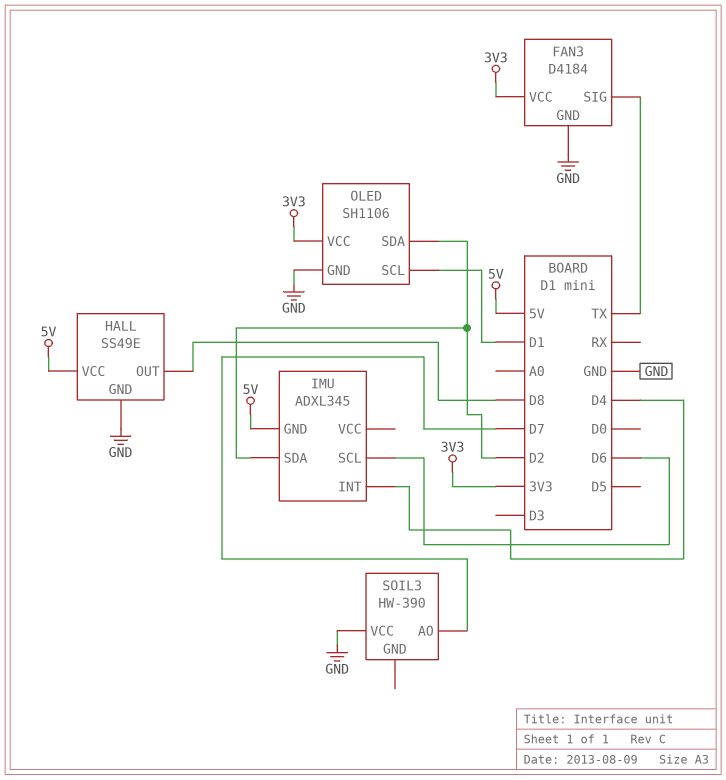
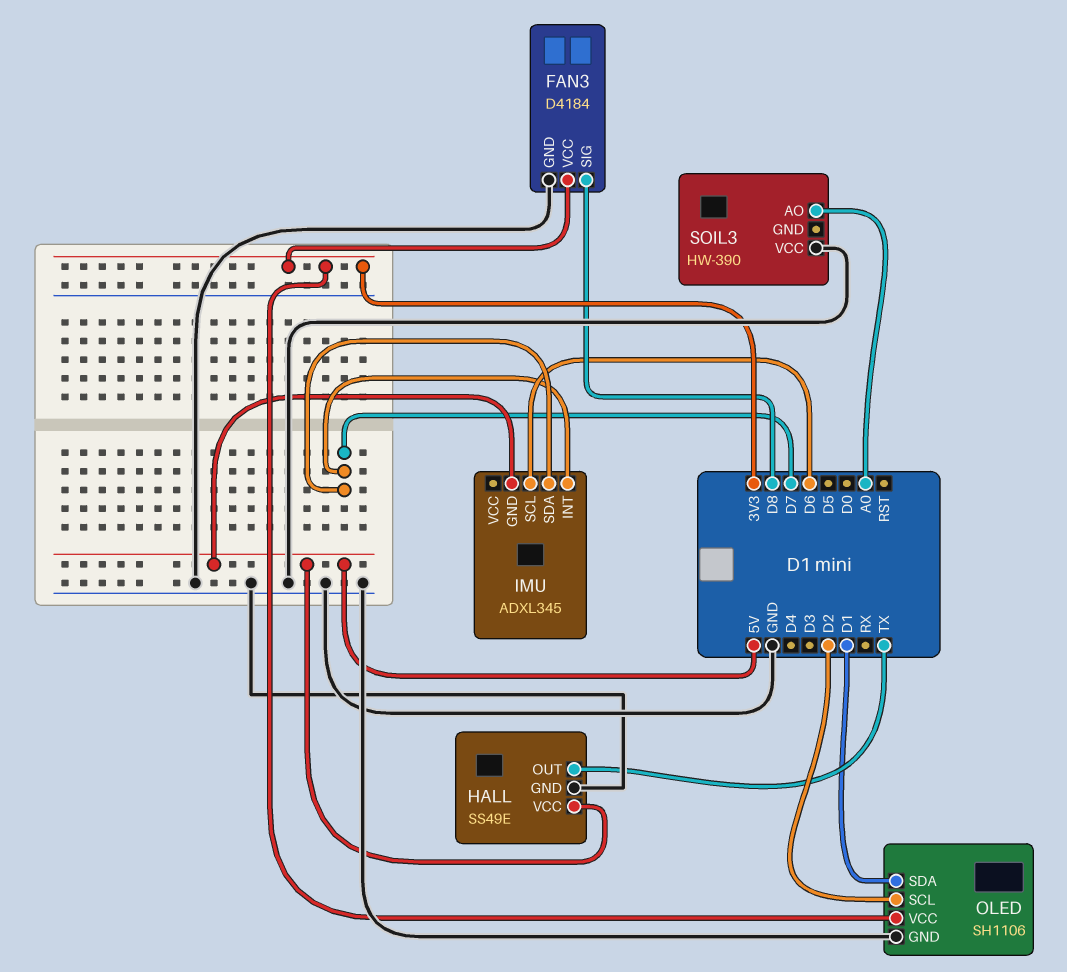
FAN3 pin SIG: TX -> D8
HALL pin OUT: D8 -> TX
IMU pin INT: D4 -> D7
IMU pin SDA: D2 -> D7
OLED pin SCL: D1 -> D2
OLED pin SDA: D2 -> D1
SOIL3 pin AO: D7 -> A0

